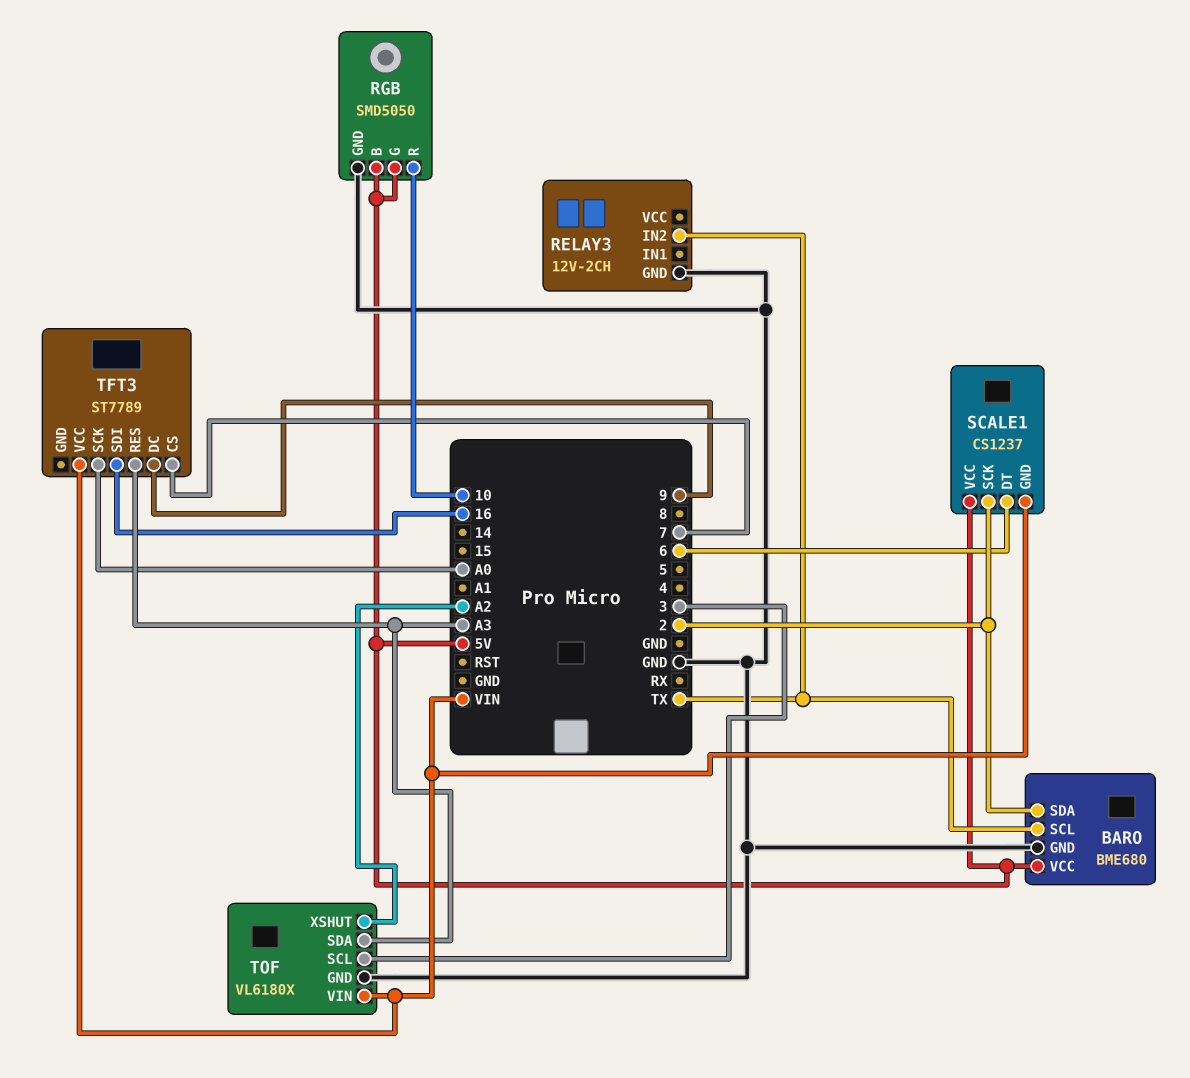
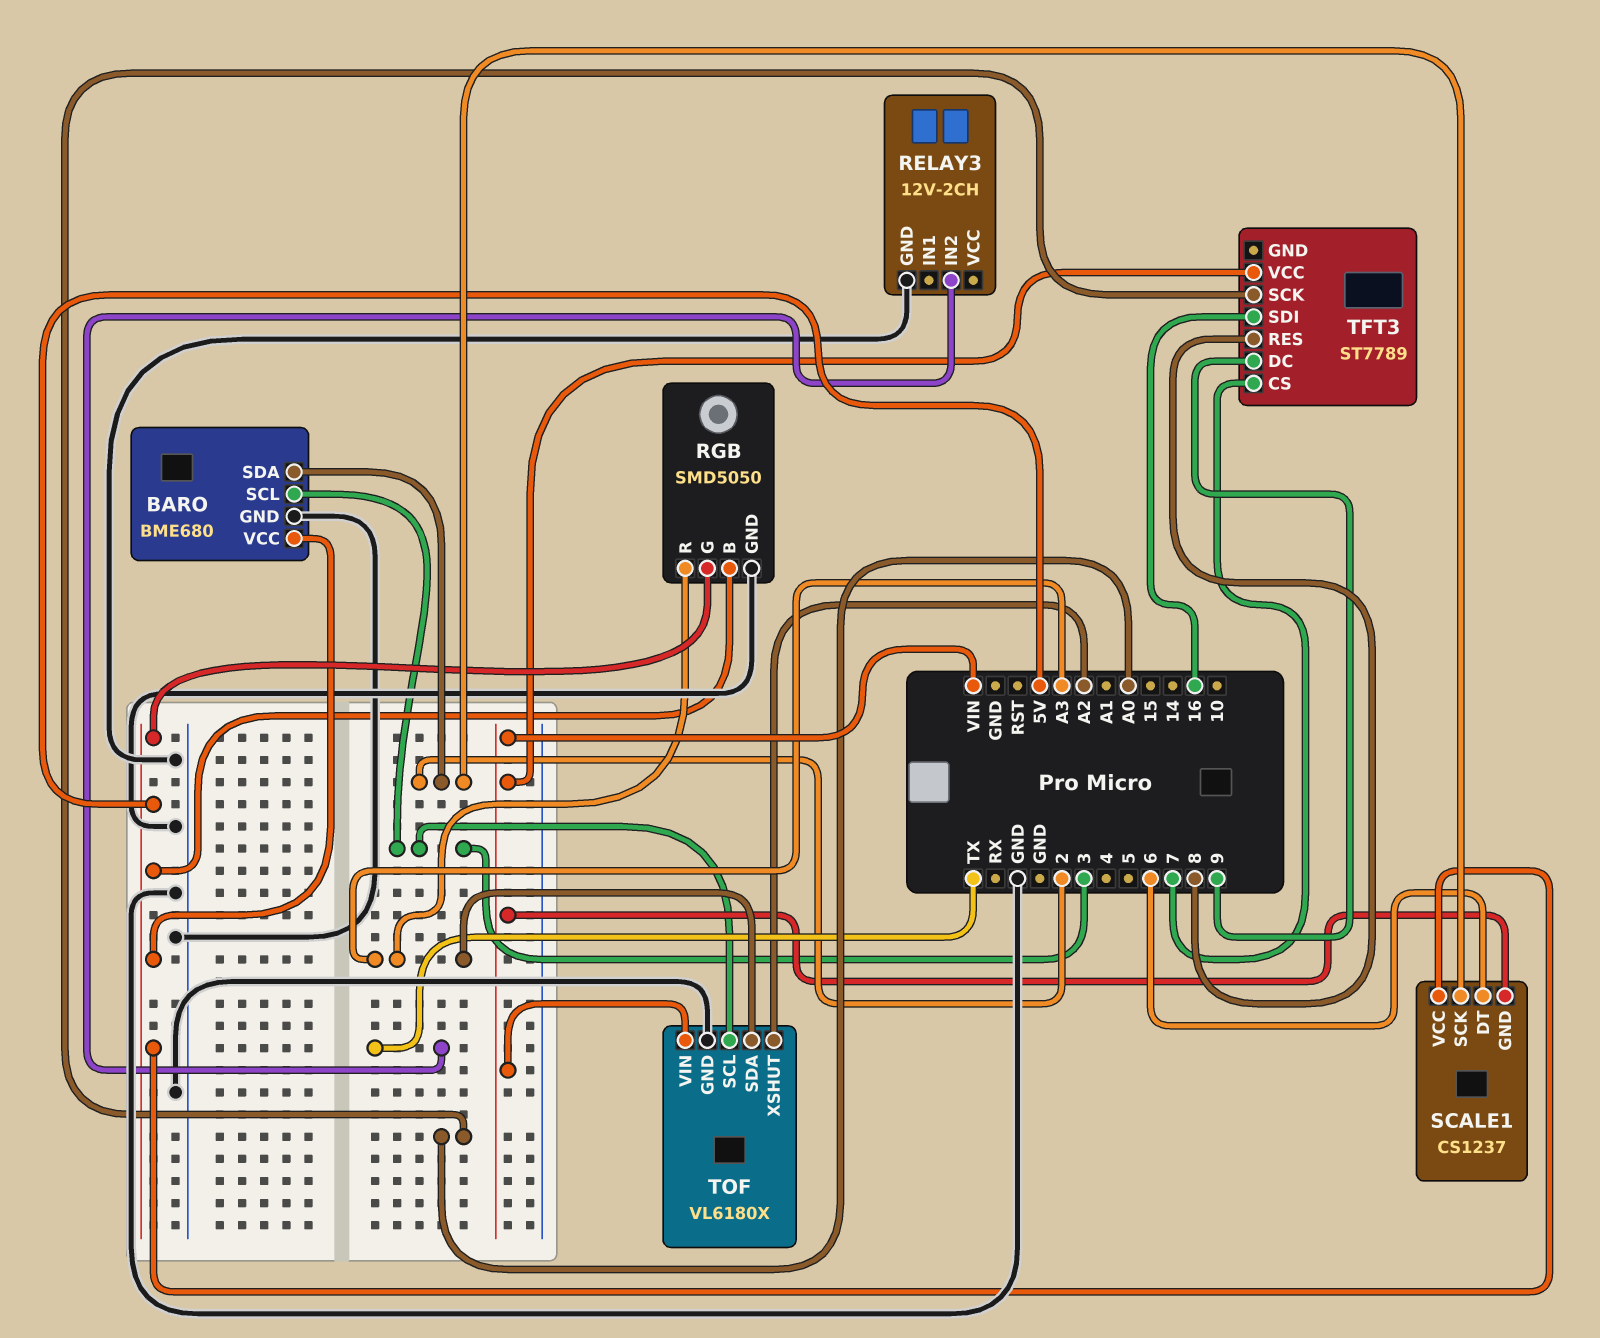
BARO pin SCL: TX -> 3
RGB pin R: 10 -> A3
TFT3 pin RES: A3 -> 8

